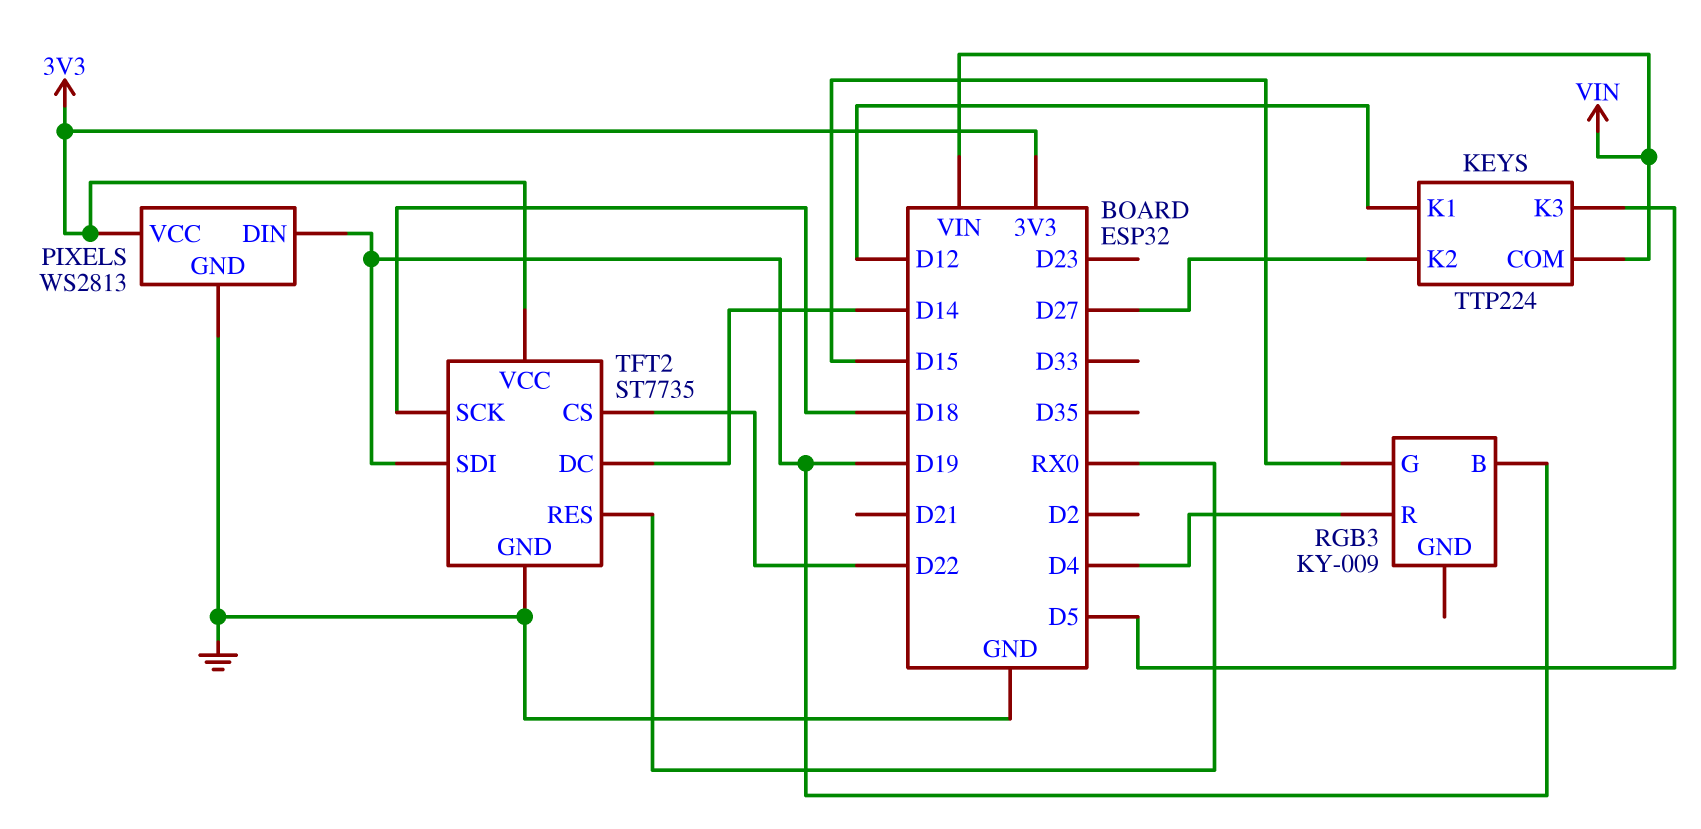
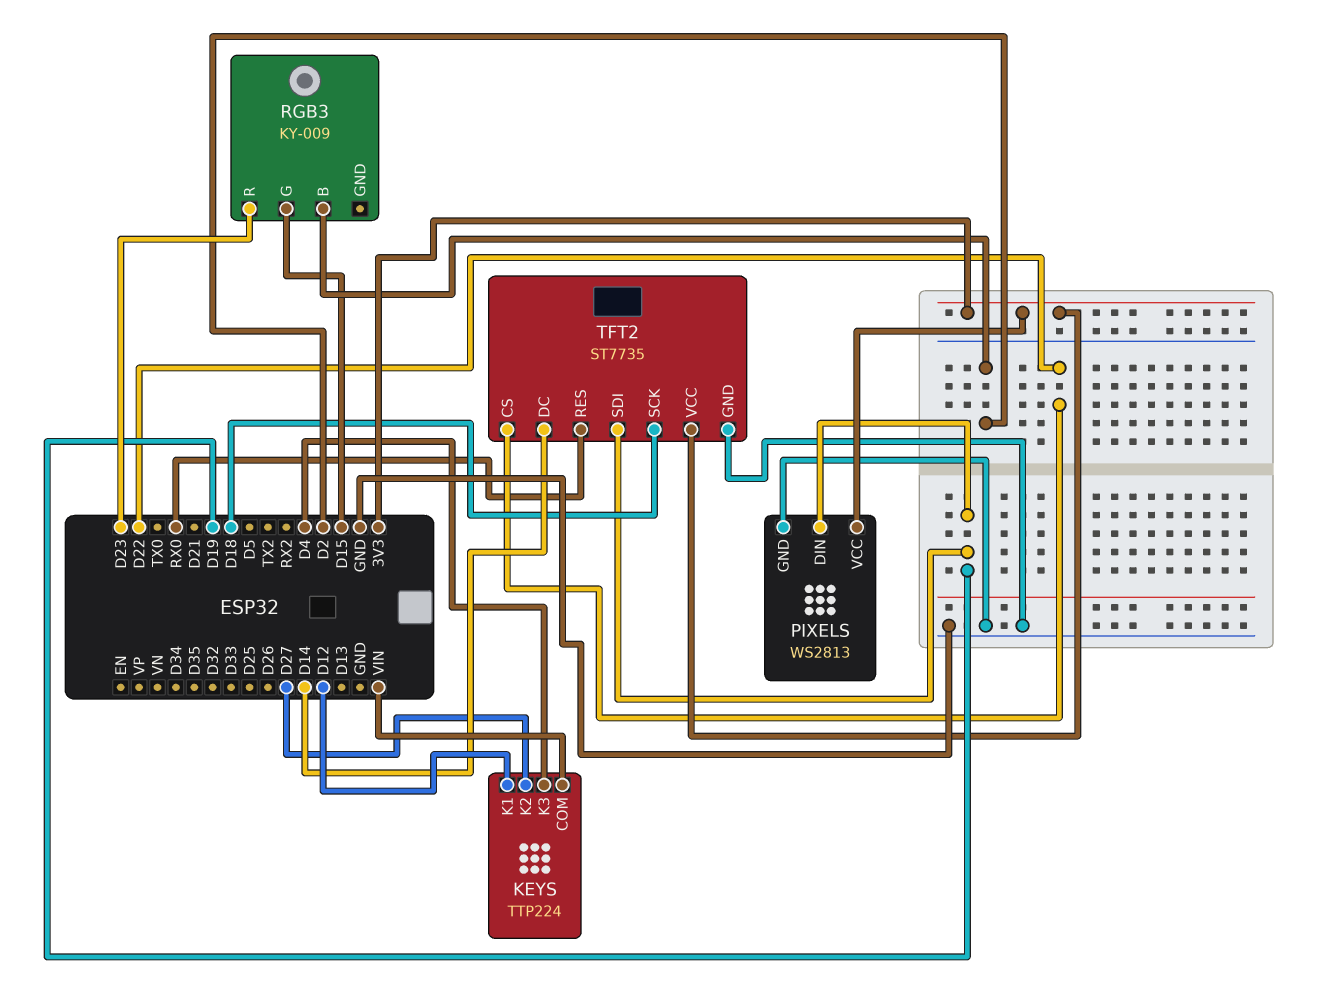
KEYS pin K3: D5 -> D4
RGB3 pin B: D19 -> D2
RGB3 pin R: D4 -> D23

